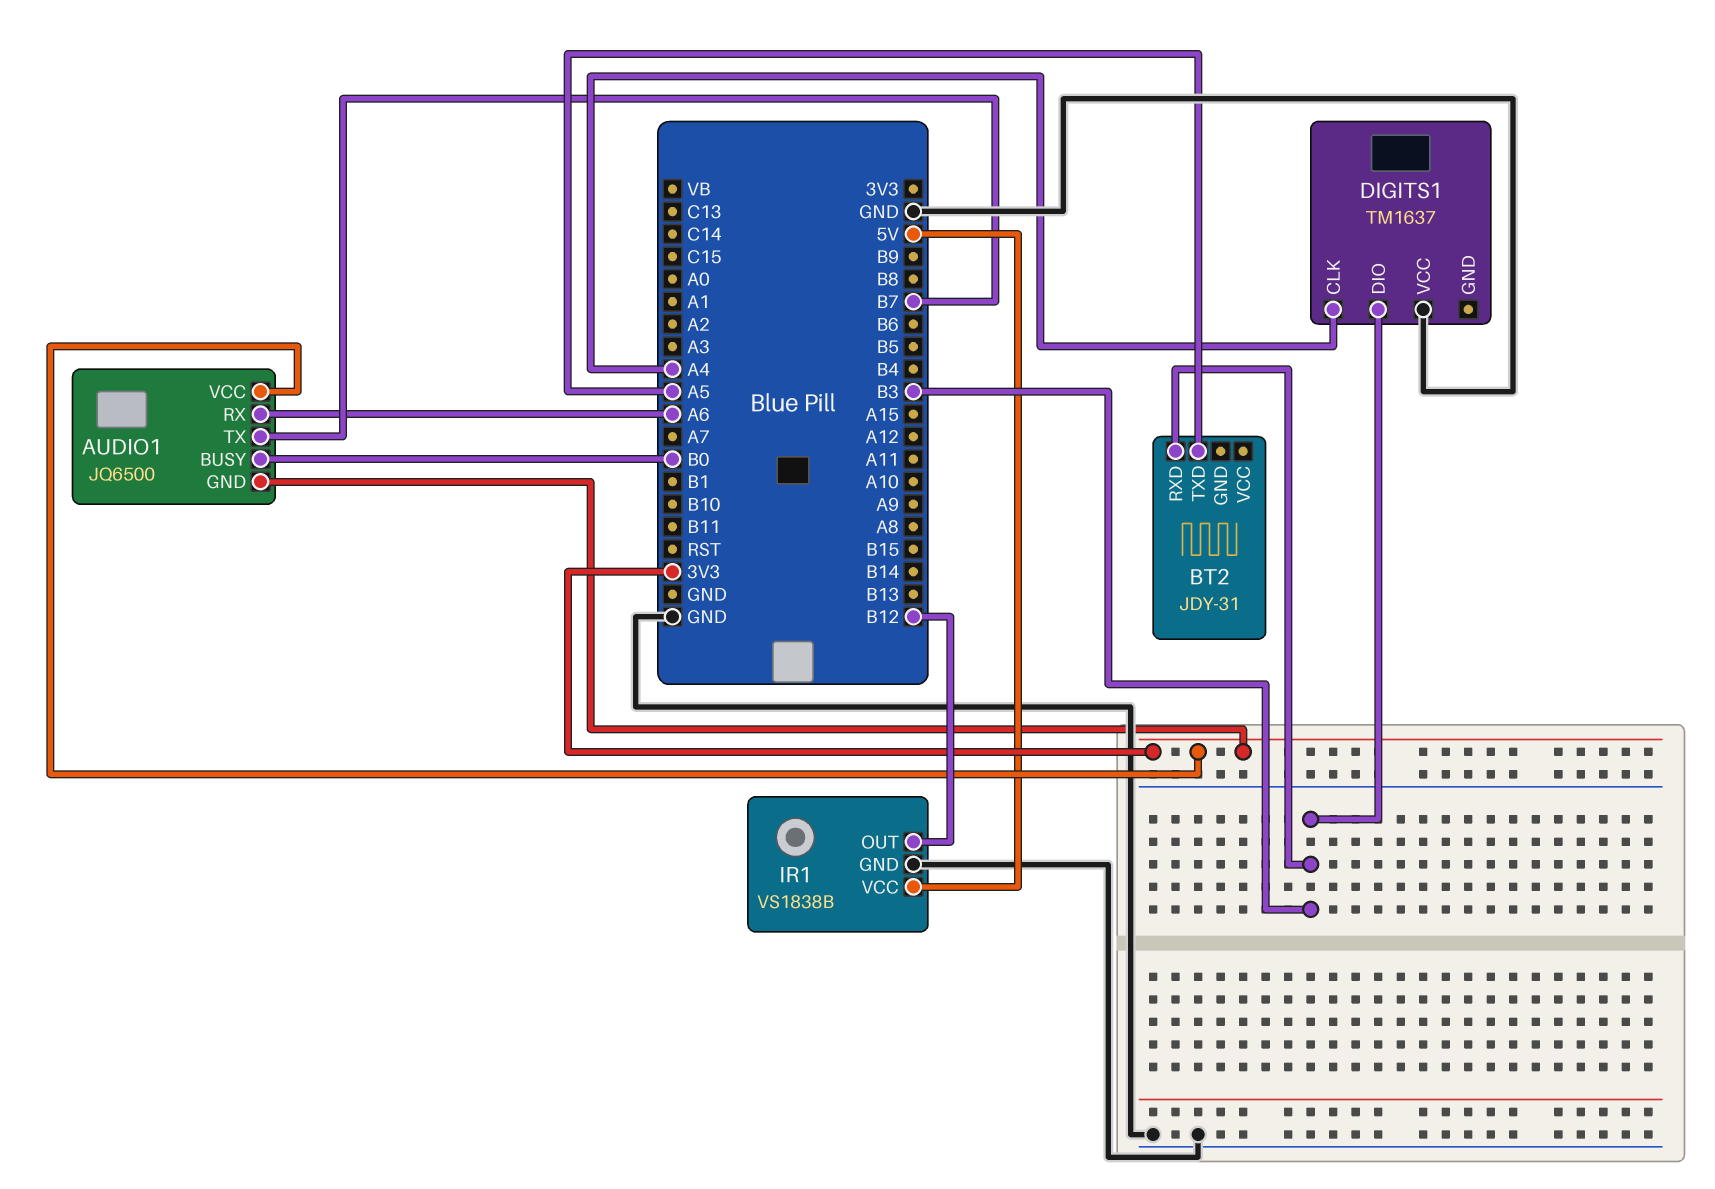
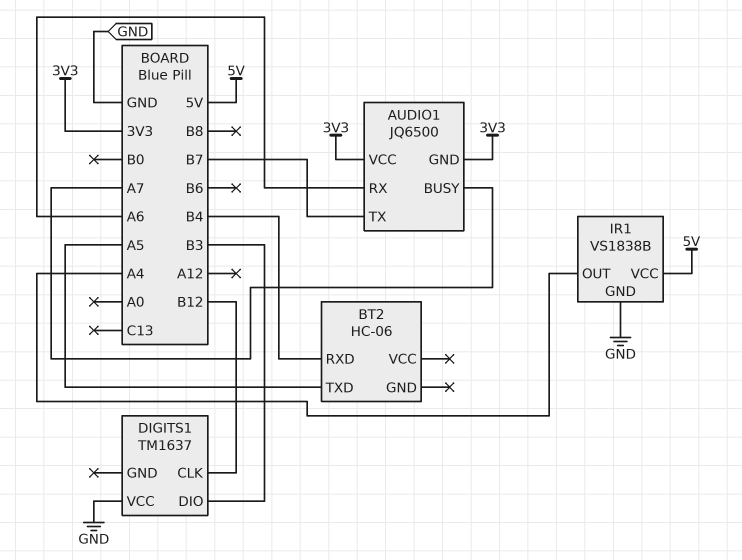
AUDIO1 pin BUSY: B0 -> A7
BT2: JDY-31 -> HC-06
BT2 pin RXD: B3 -> B4
DIGITS1 pin CLK: A4 -> B12
IR1 pin OUT: B12 -> A4

